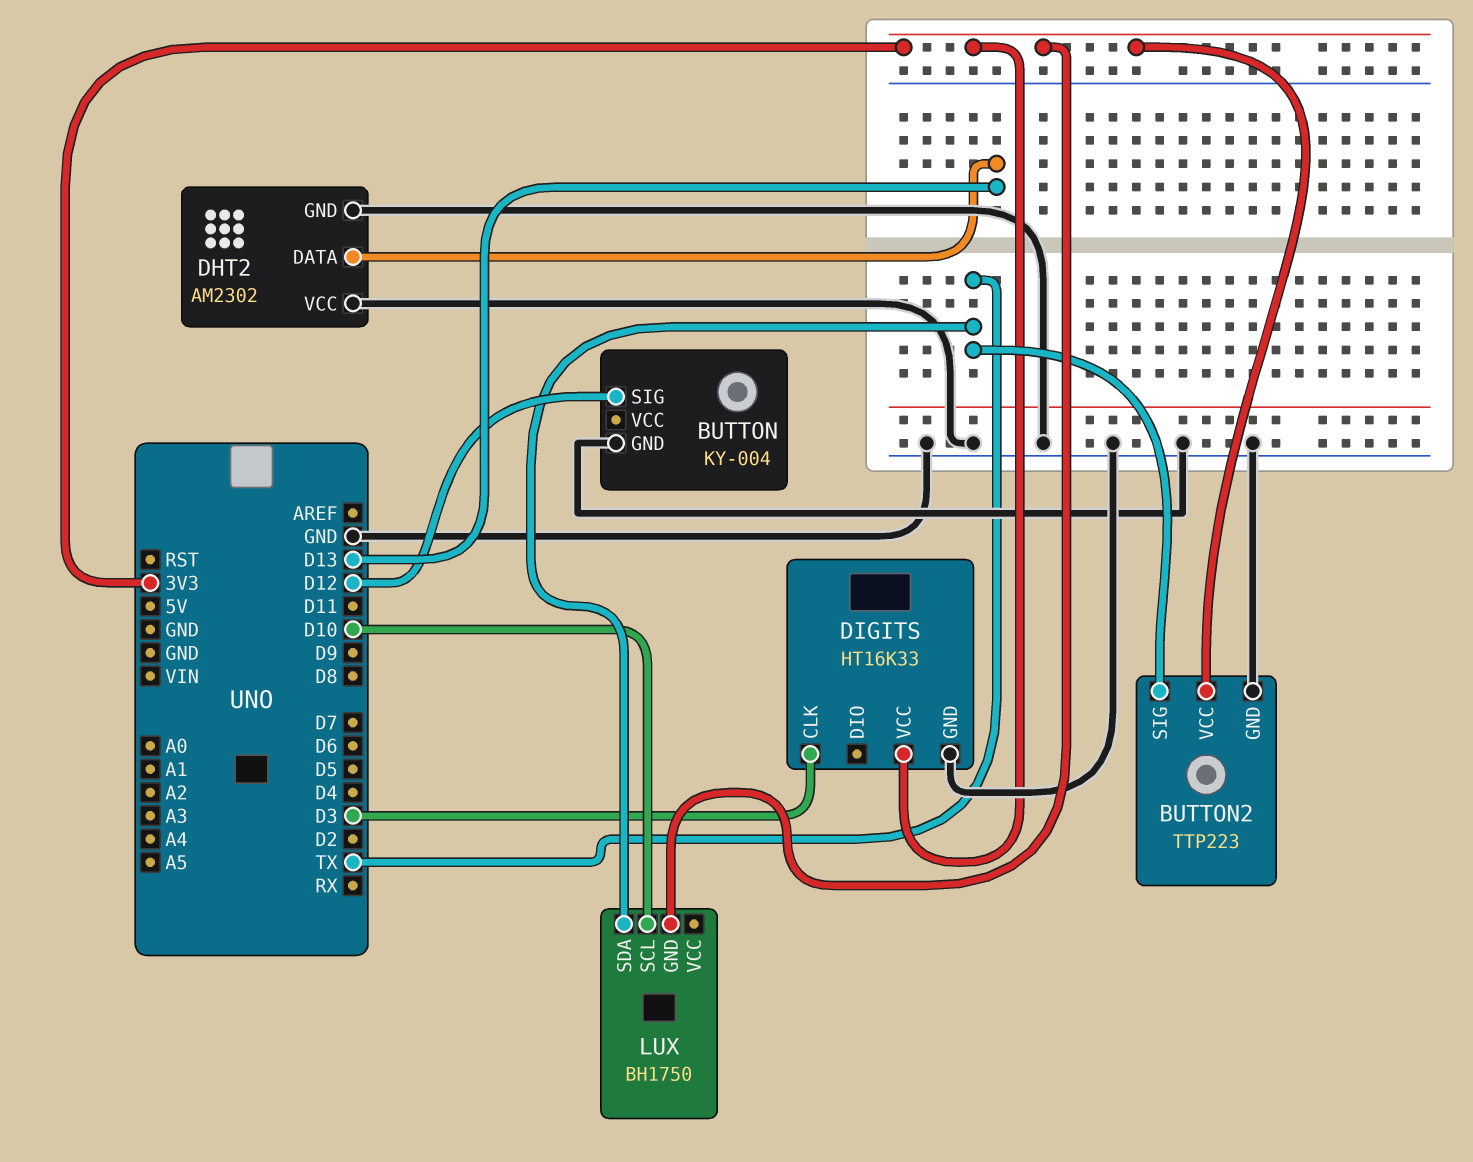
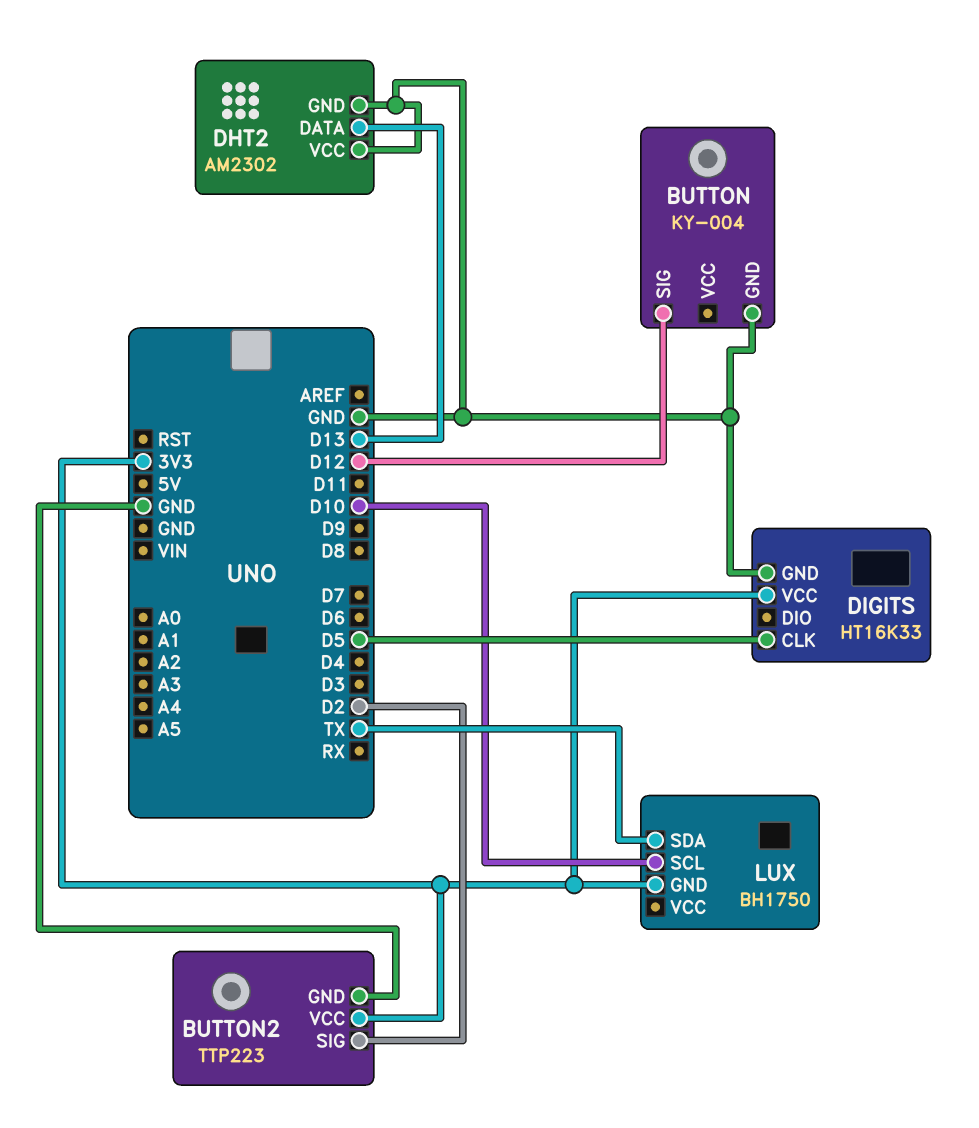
BUTTON2 pin SIG: TX -> D2
DIGITS pin CLK: D3 -> D5

